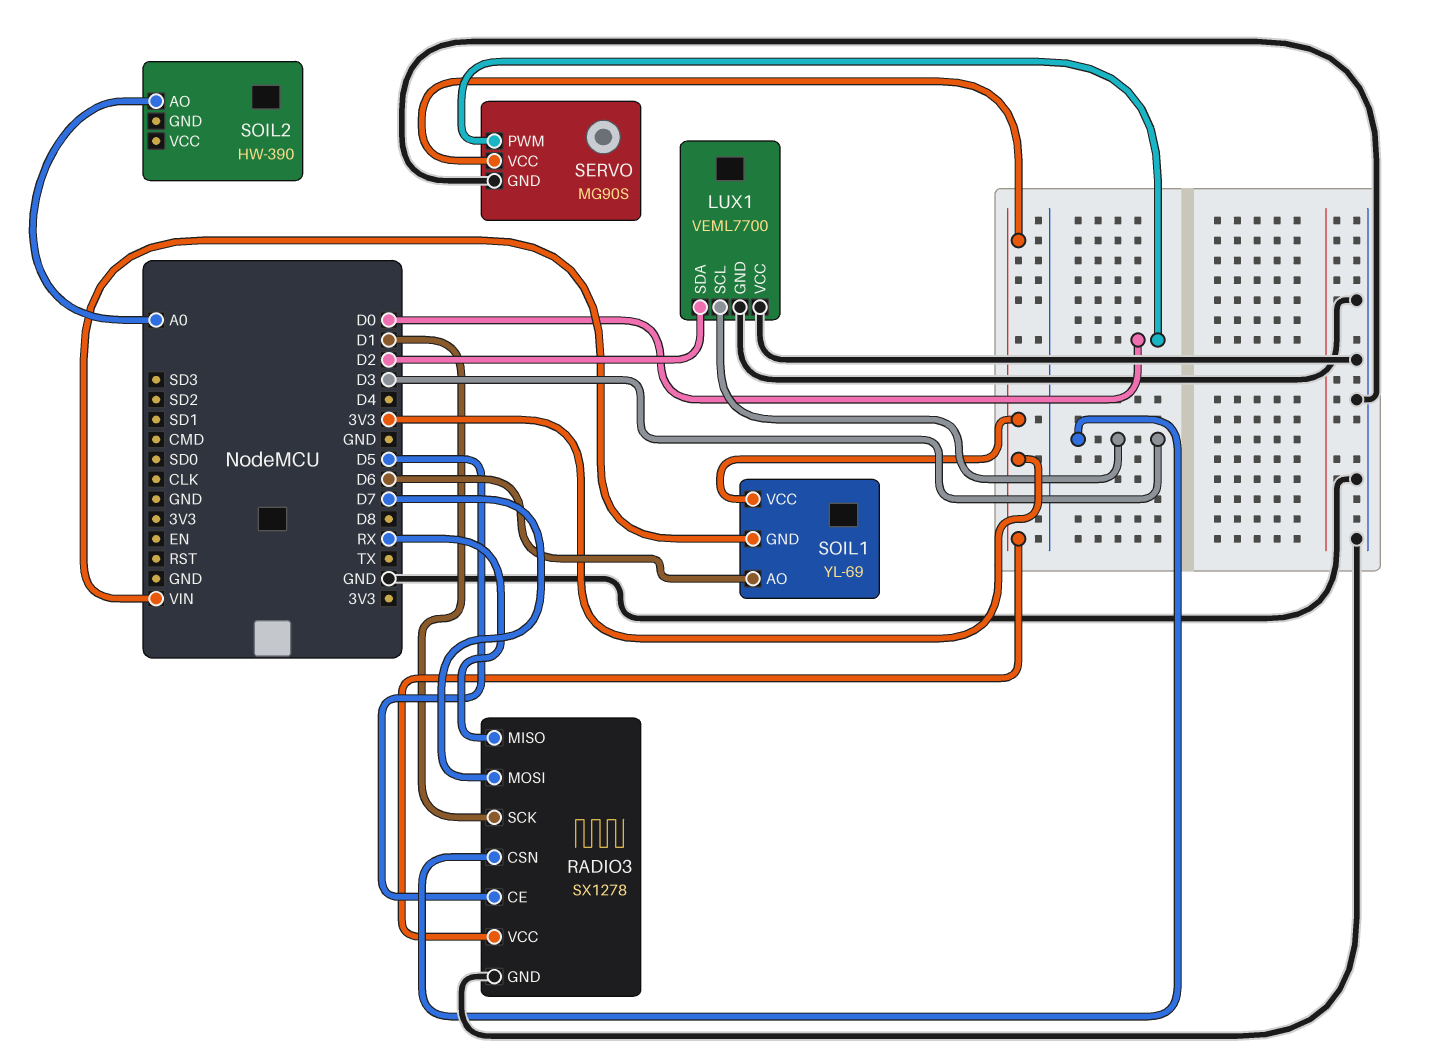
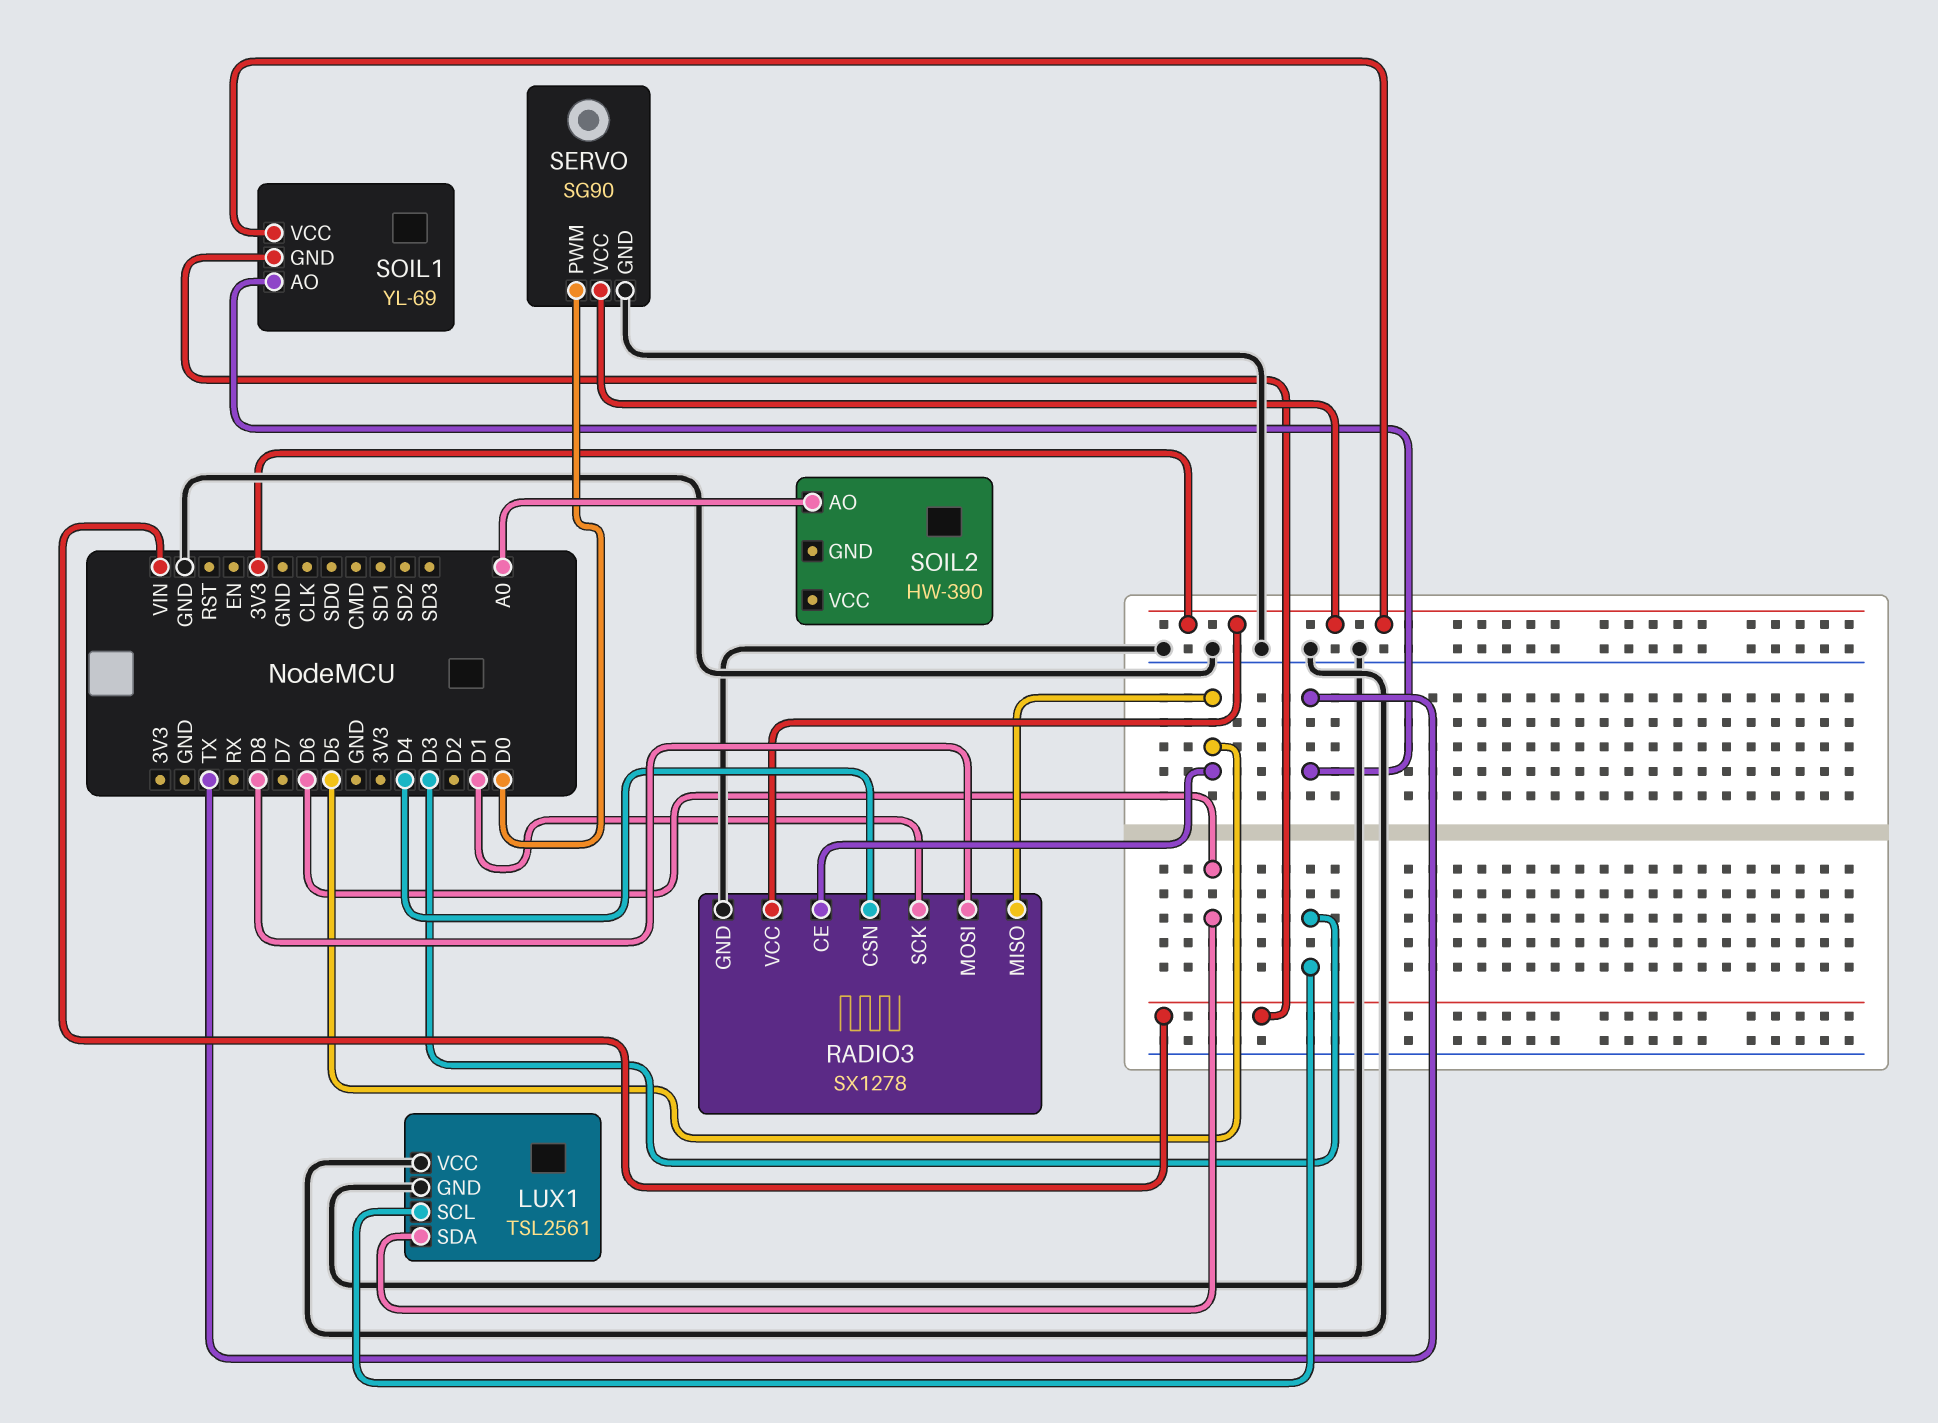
LUX1: VEML7700 -> TSL2561
LUX1 pin SDA: D2 -> D6
RADIO3 pin CSN: D3 -> D4
RADIO3 pin MISO: RX -> D5
RADIO3 pin MOSI: D7 -> D8
SERVO: MG90S -> SG90
SOIL1 pin AO: D6 -> TX

